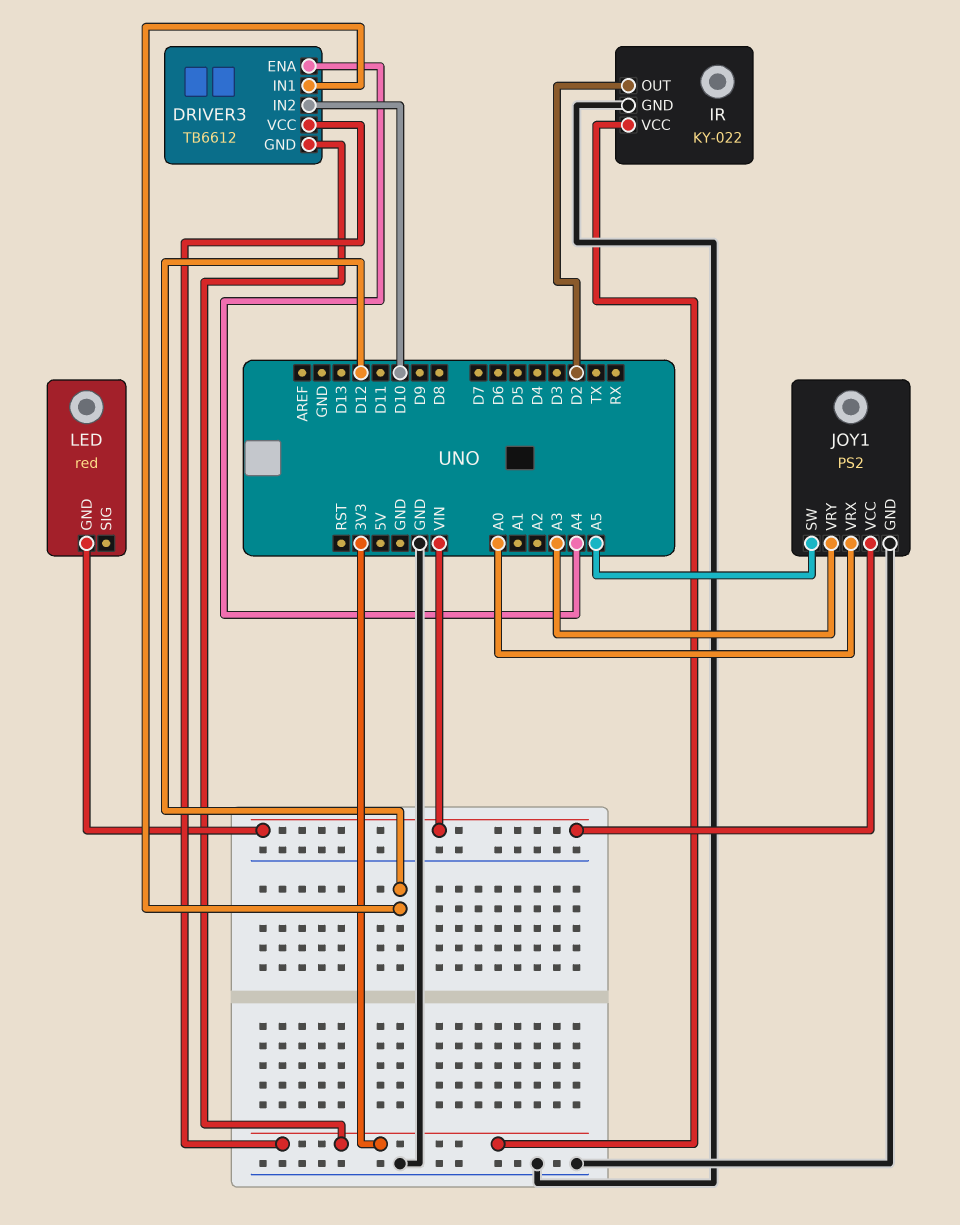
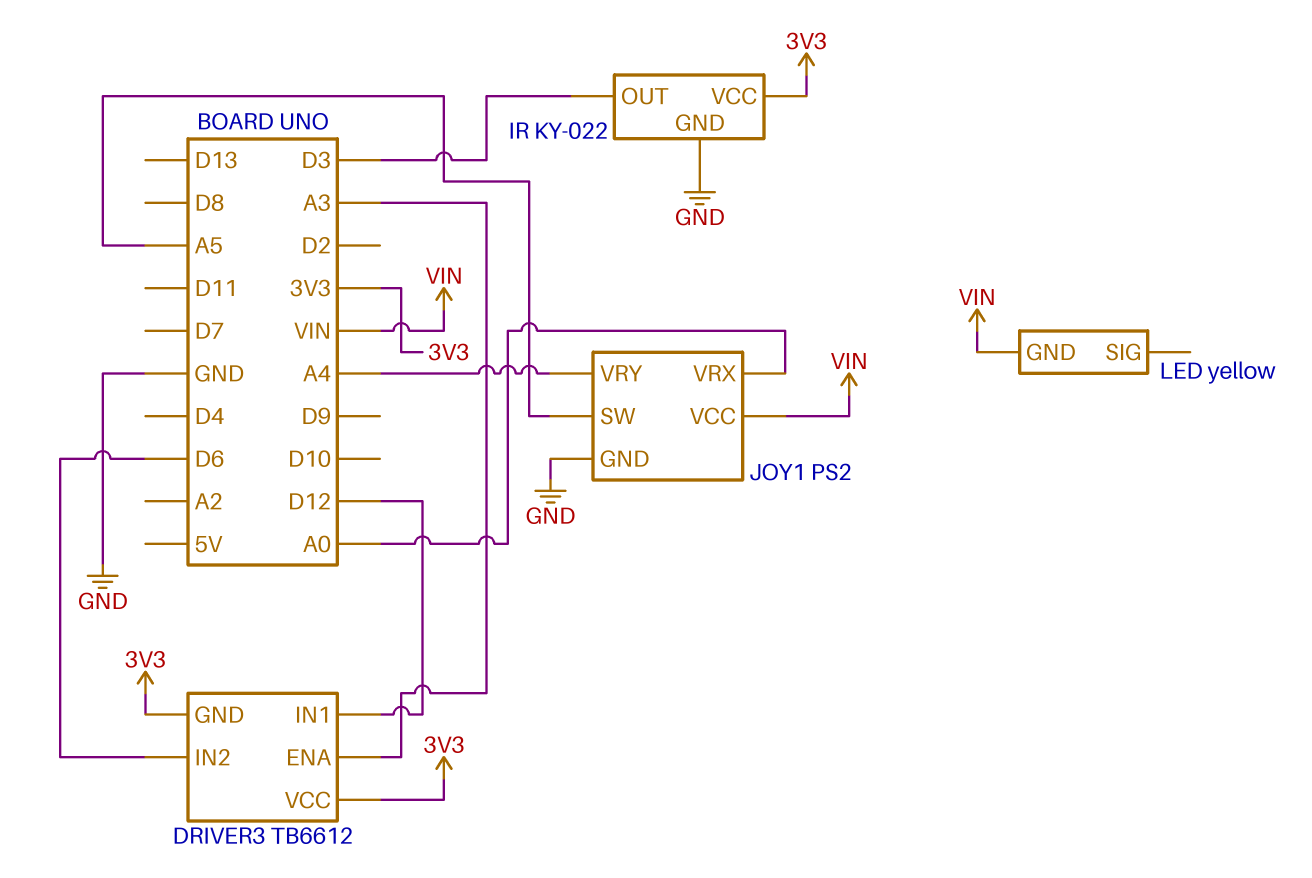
DRIVER3 pin ENA: A4 -> A3
DRIVER3 pin IN2: D10 -> D6
IR pin OUT: D2 -> D3
JOY1 pin VRY: A3 -> A4
LED: red -> yellow

